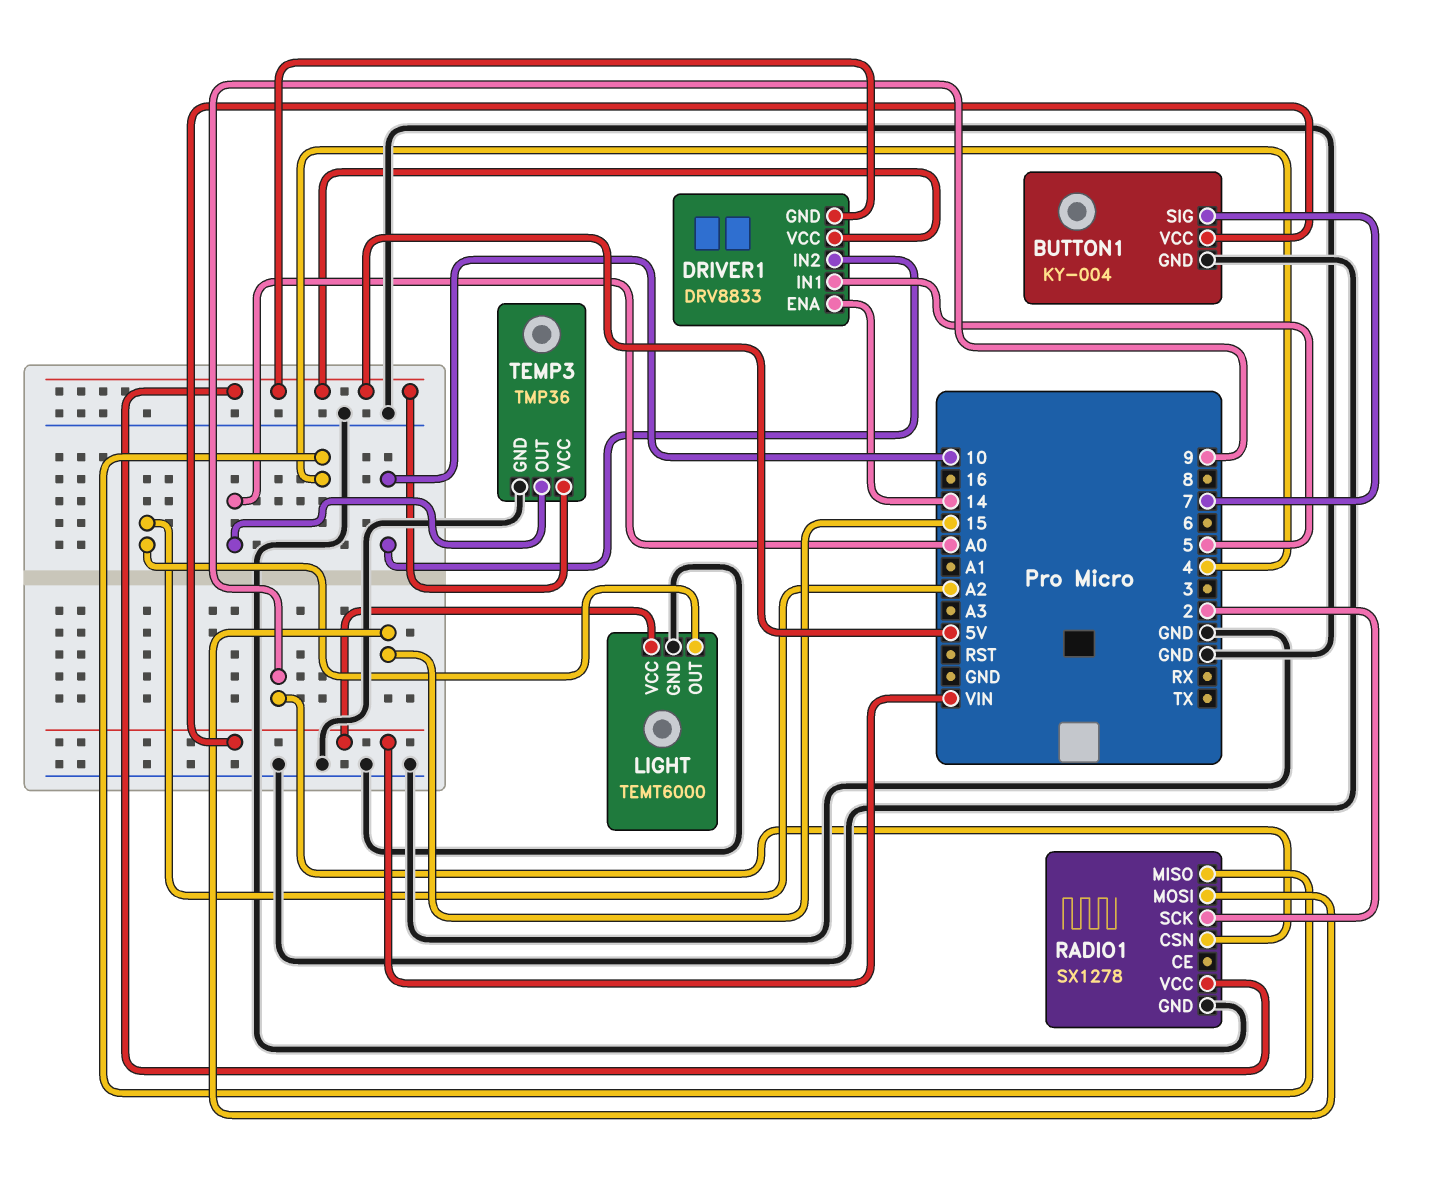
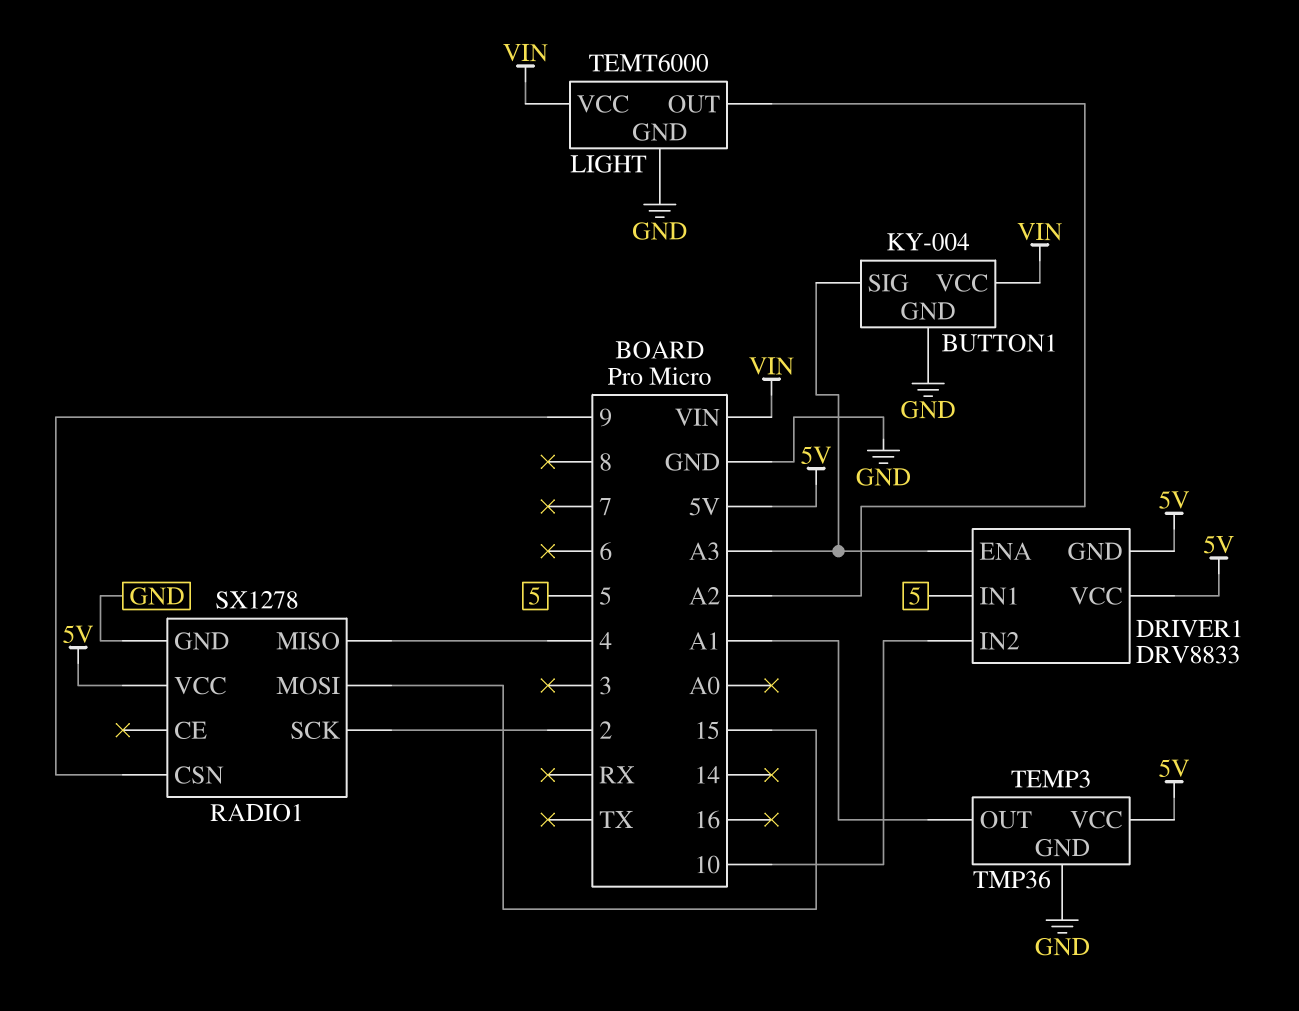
BUTTON1 pin SIG: 7 -> A3
DRIVER1 pin ENA: 14 -> A3
TEMP3 pin OUT: A0 -> A1

